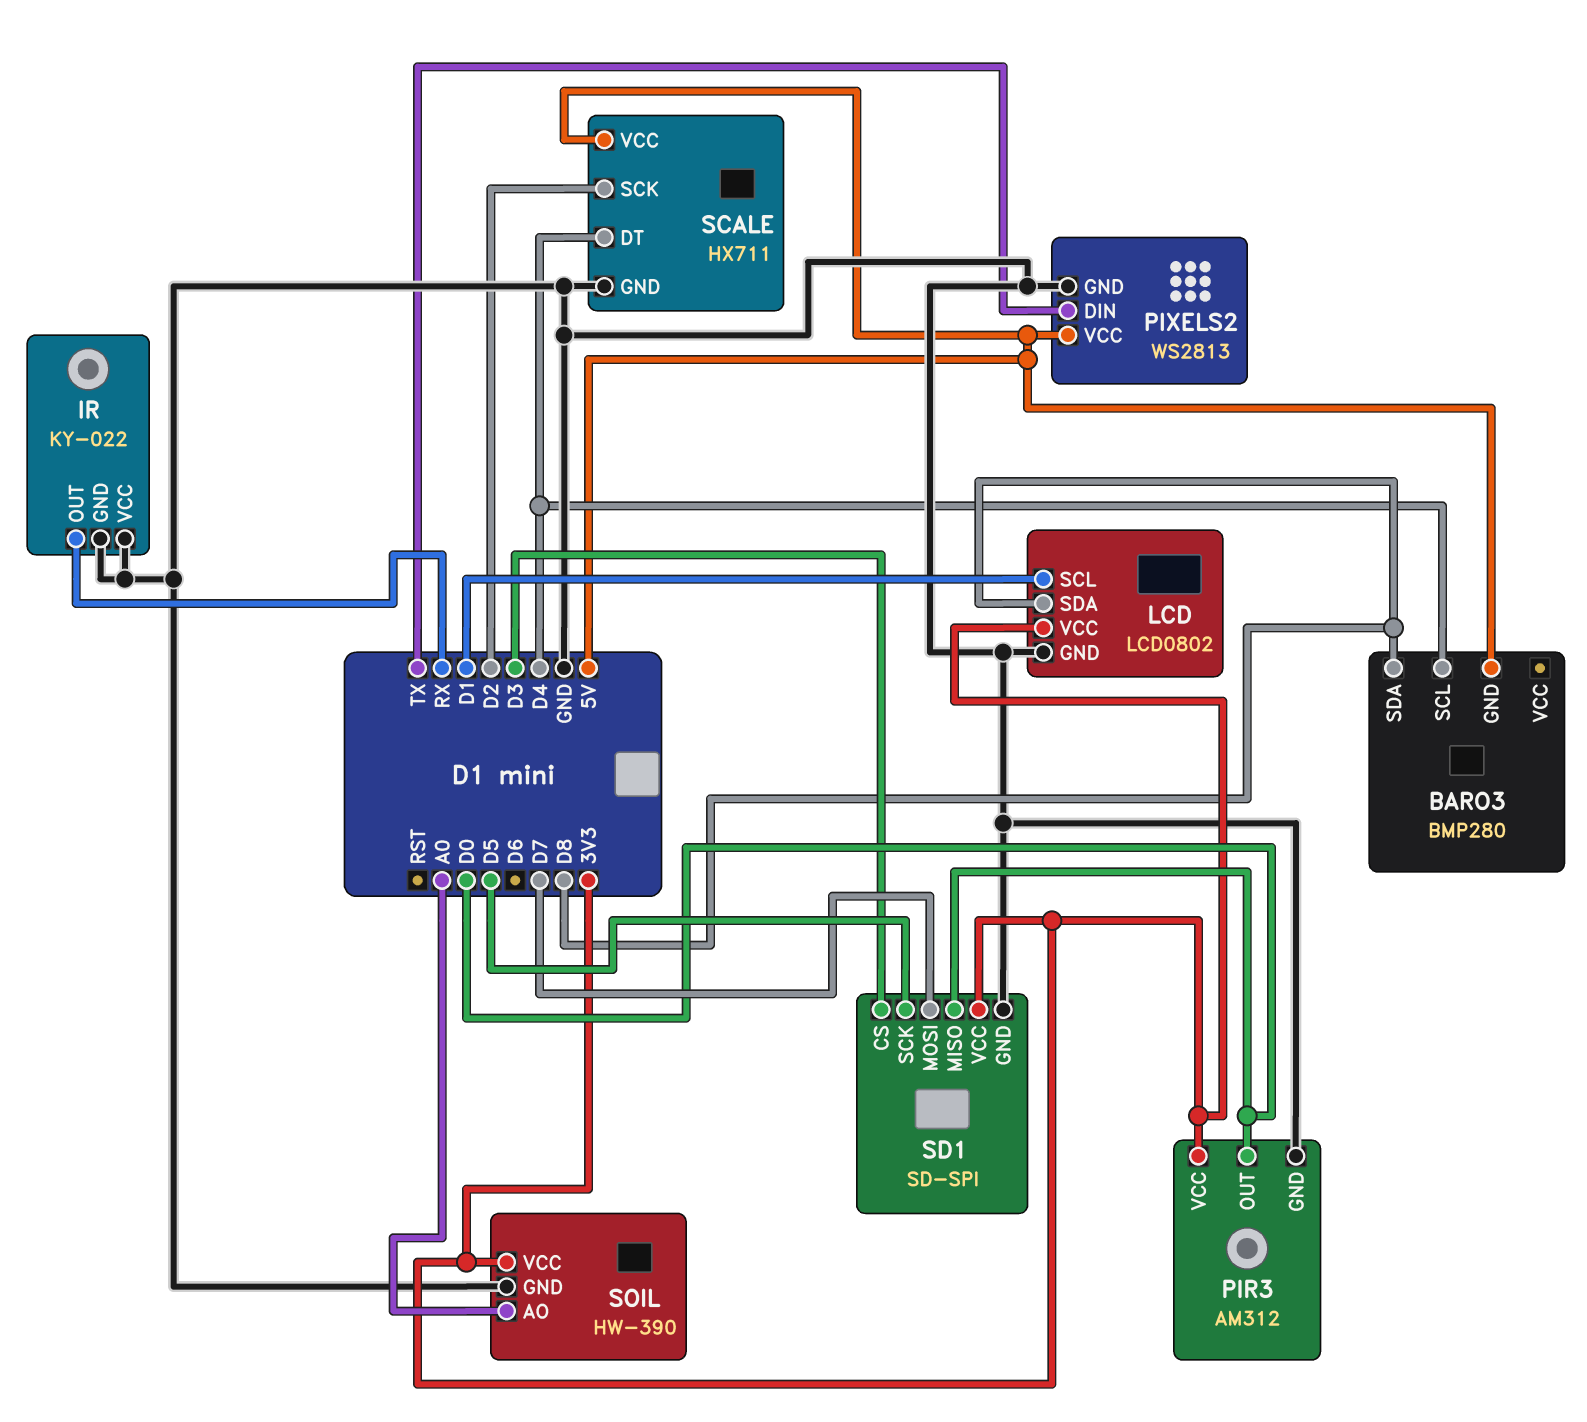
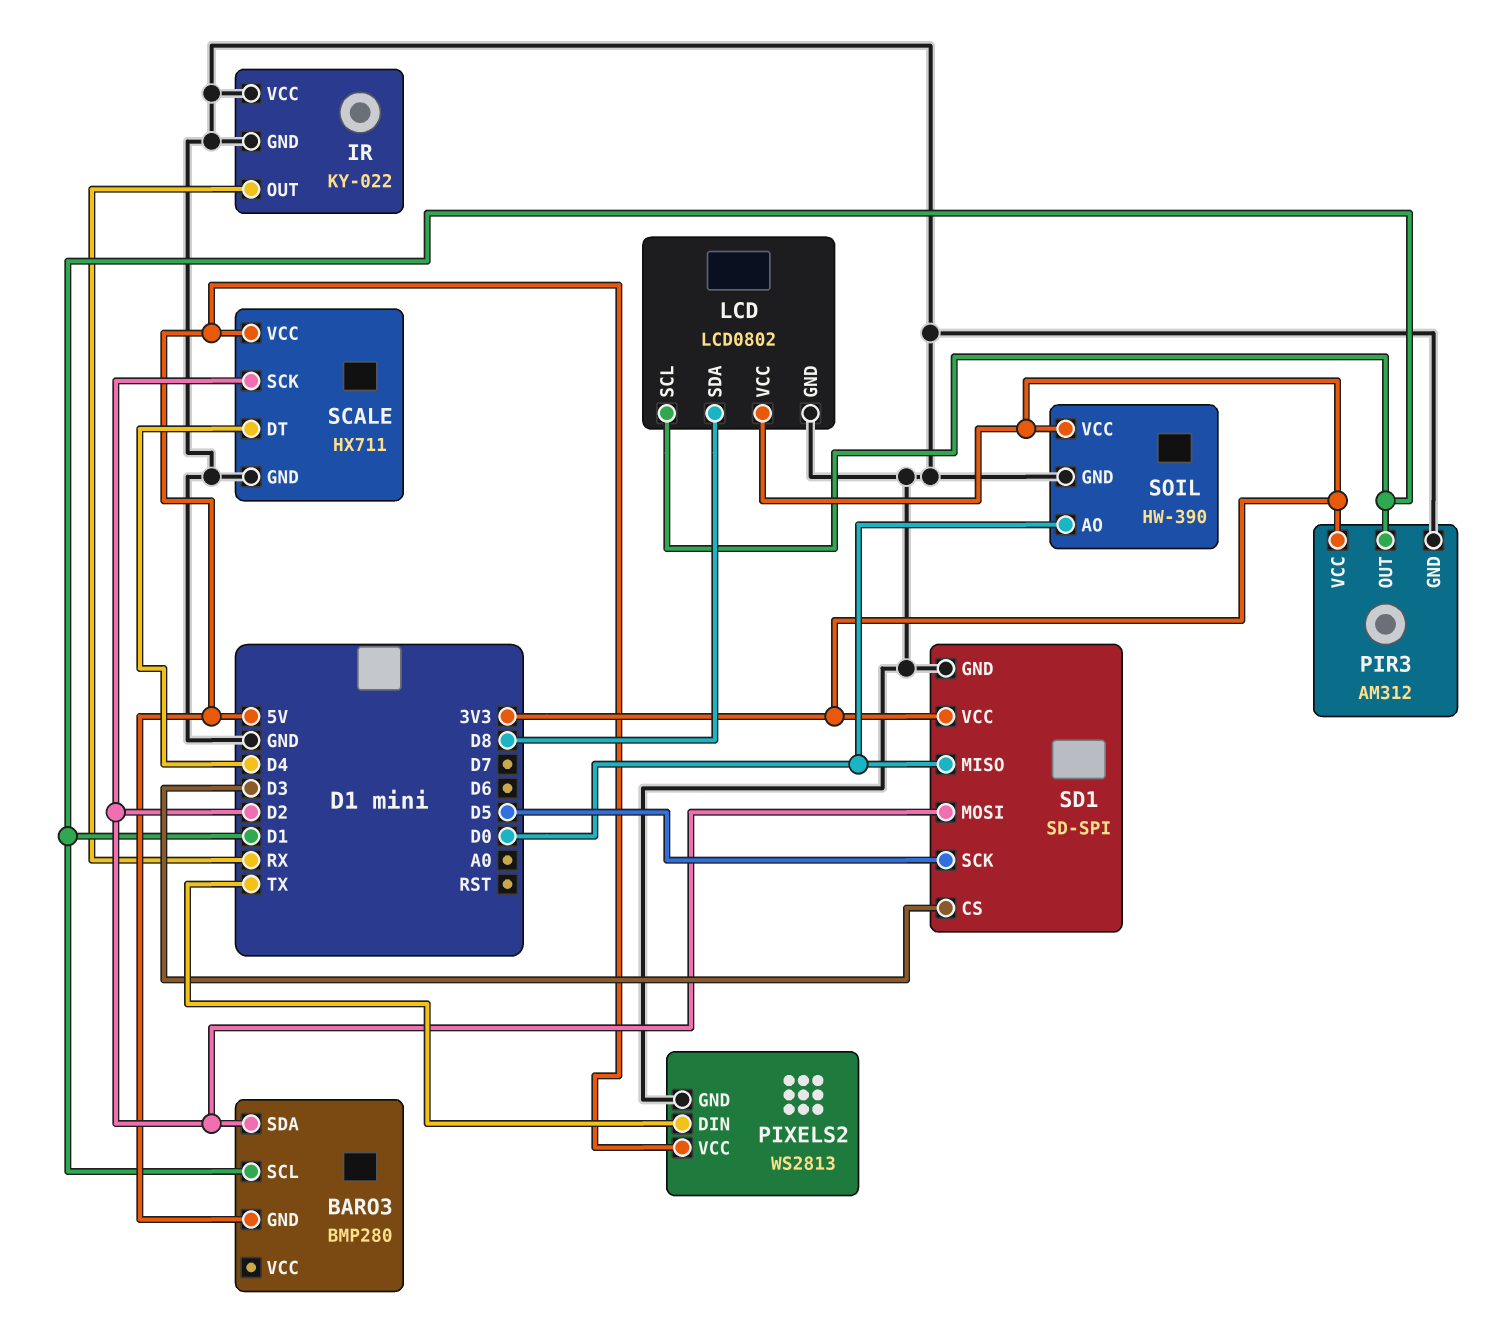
BARO3 pin SCL: D4 -> D1
BARO3 pin SDA: D8 -> D2
PIR3 pin OUT: D0 -> D1
SD1 pin MOSI: D7 -> D2
SOIL pin AO: A0 -> D0

